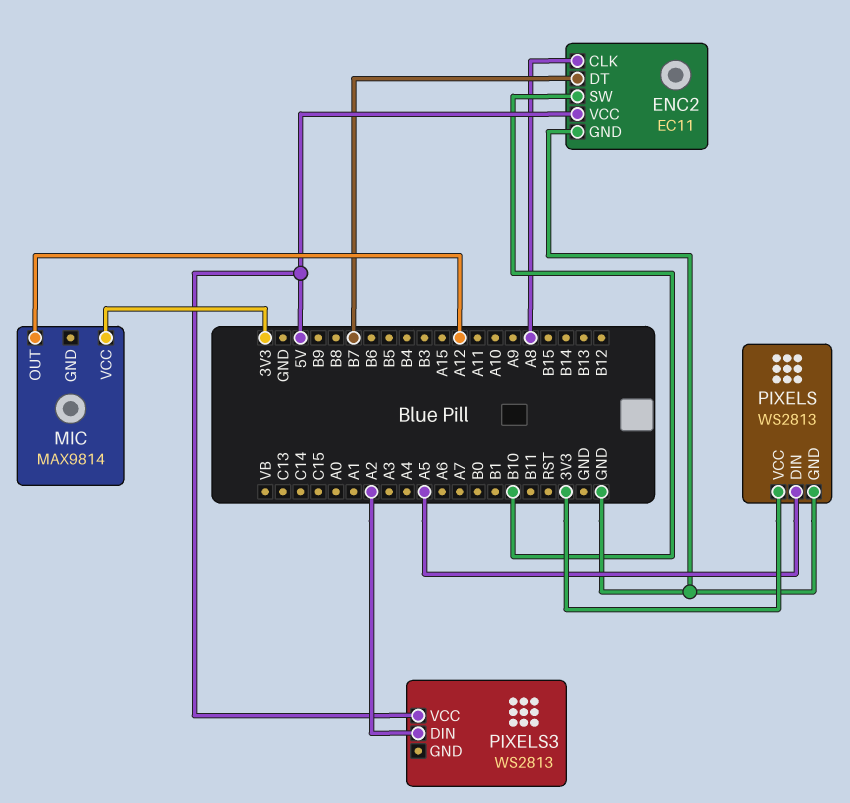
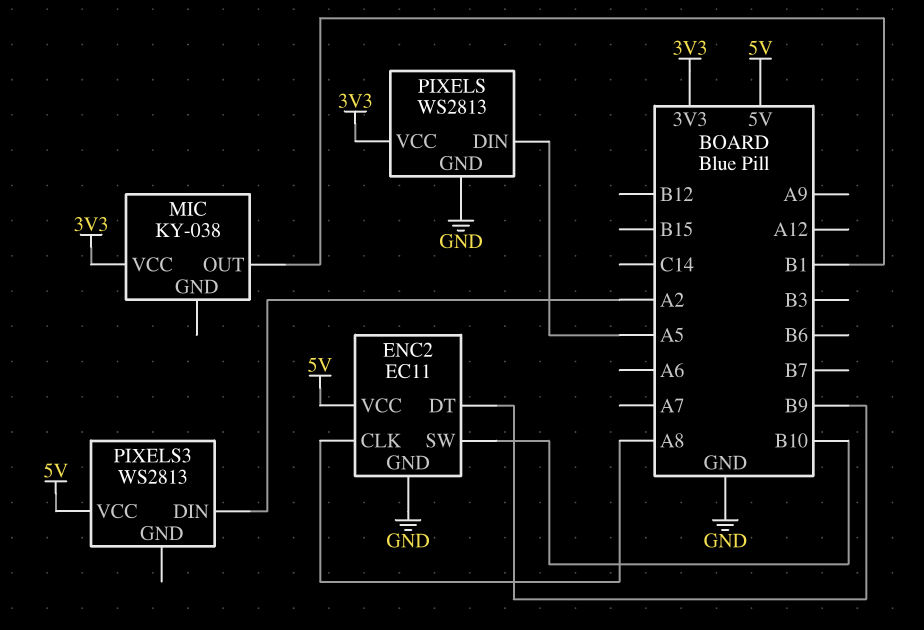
ENC2 pin DT: B7 -> B9
MIC: MAX9814 -> KY-038
MIC pin OUT: A12 -> B1

